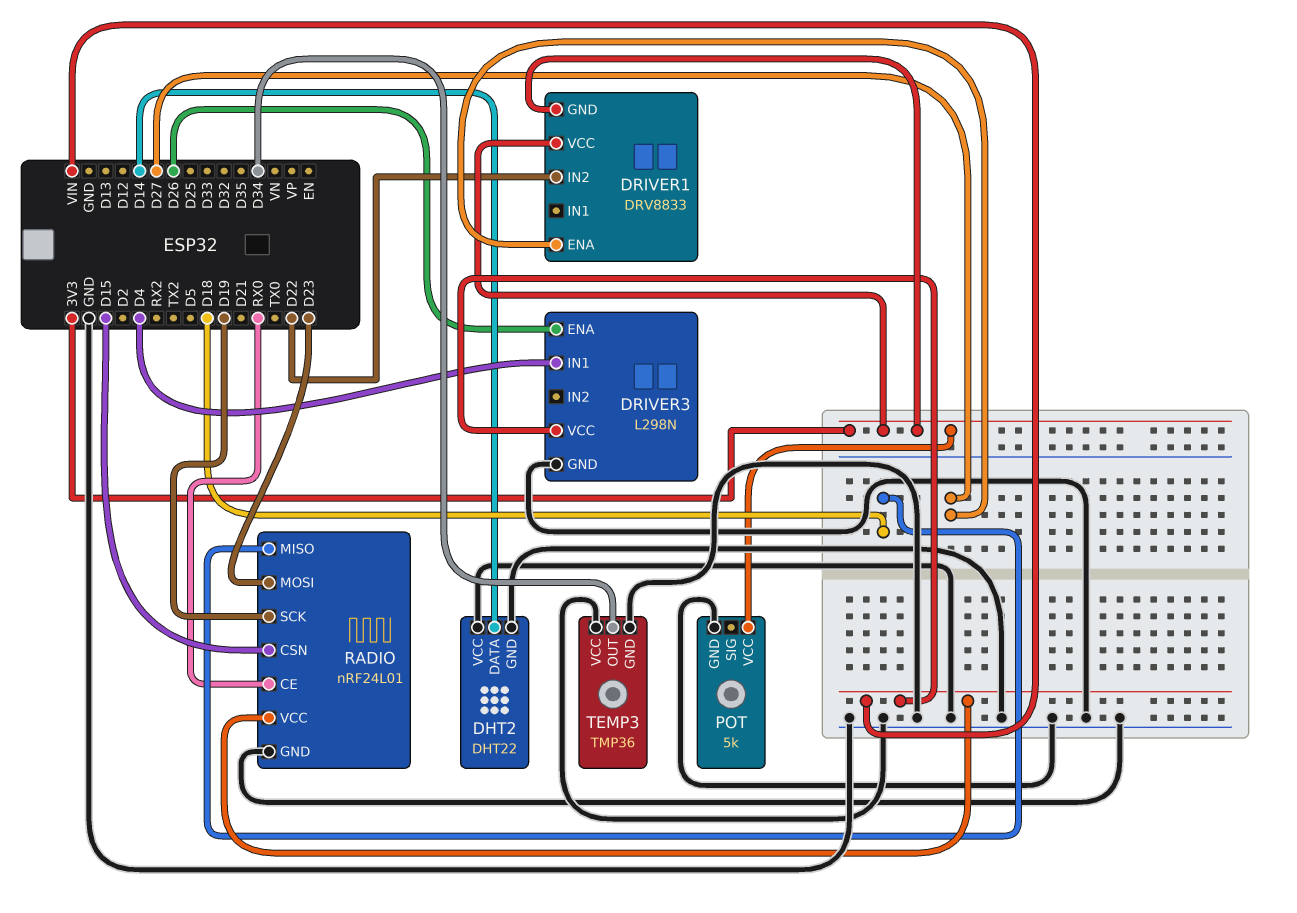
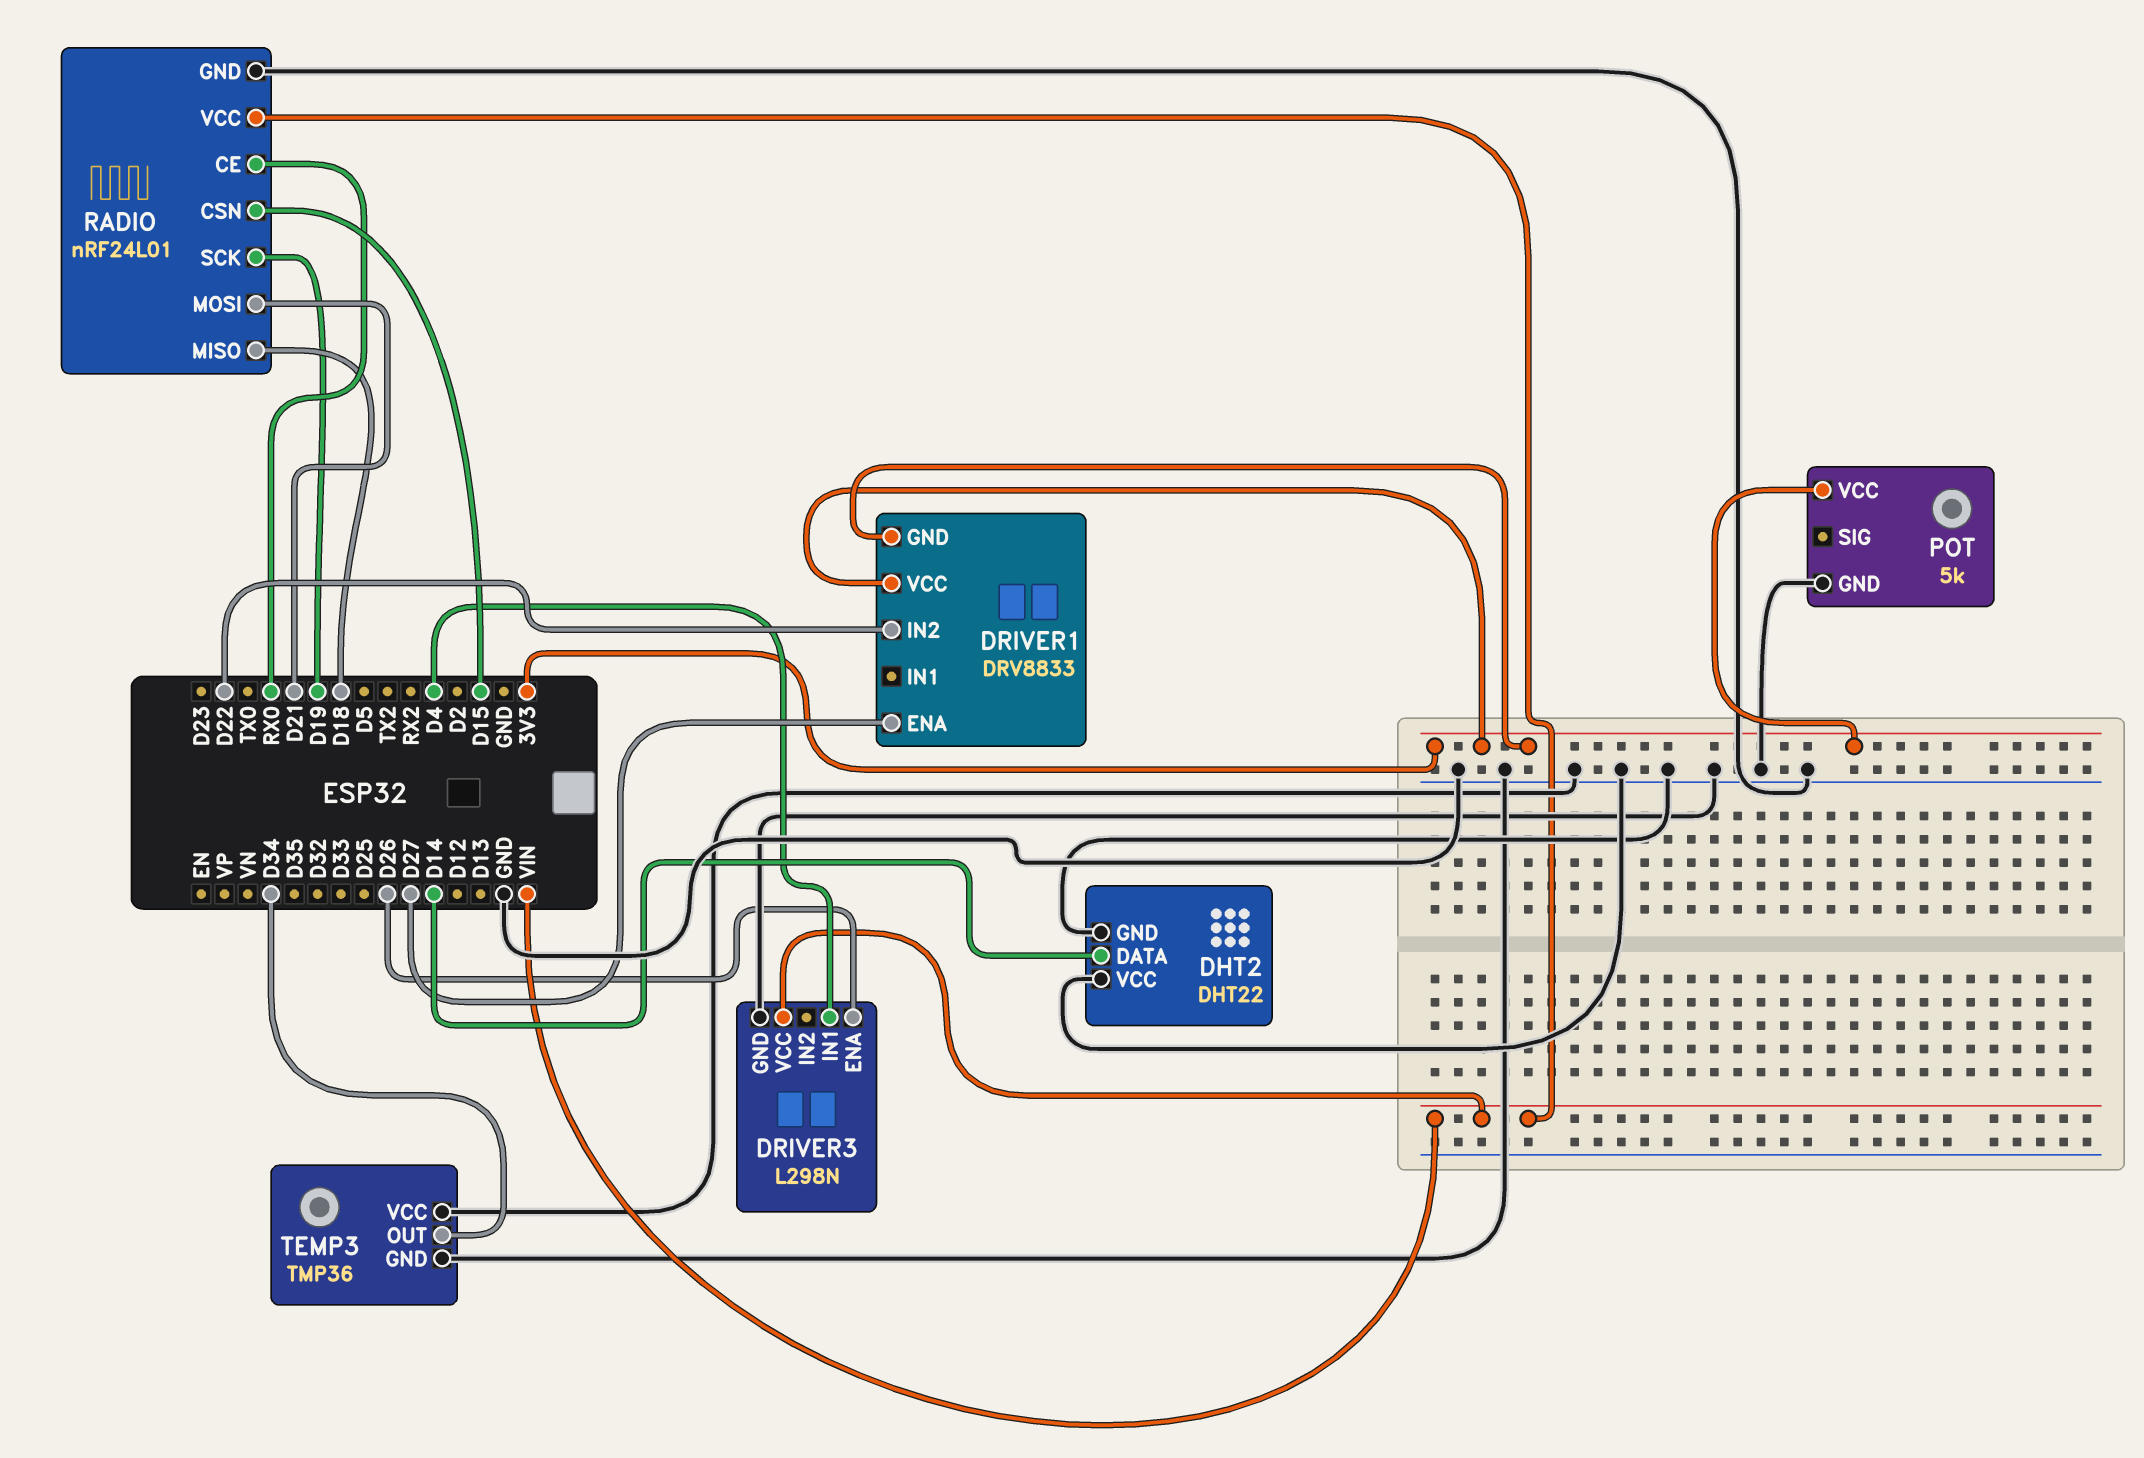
RADIO pin MOSI: D23 -> D21

